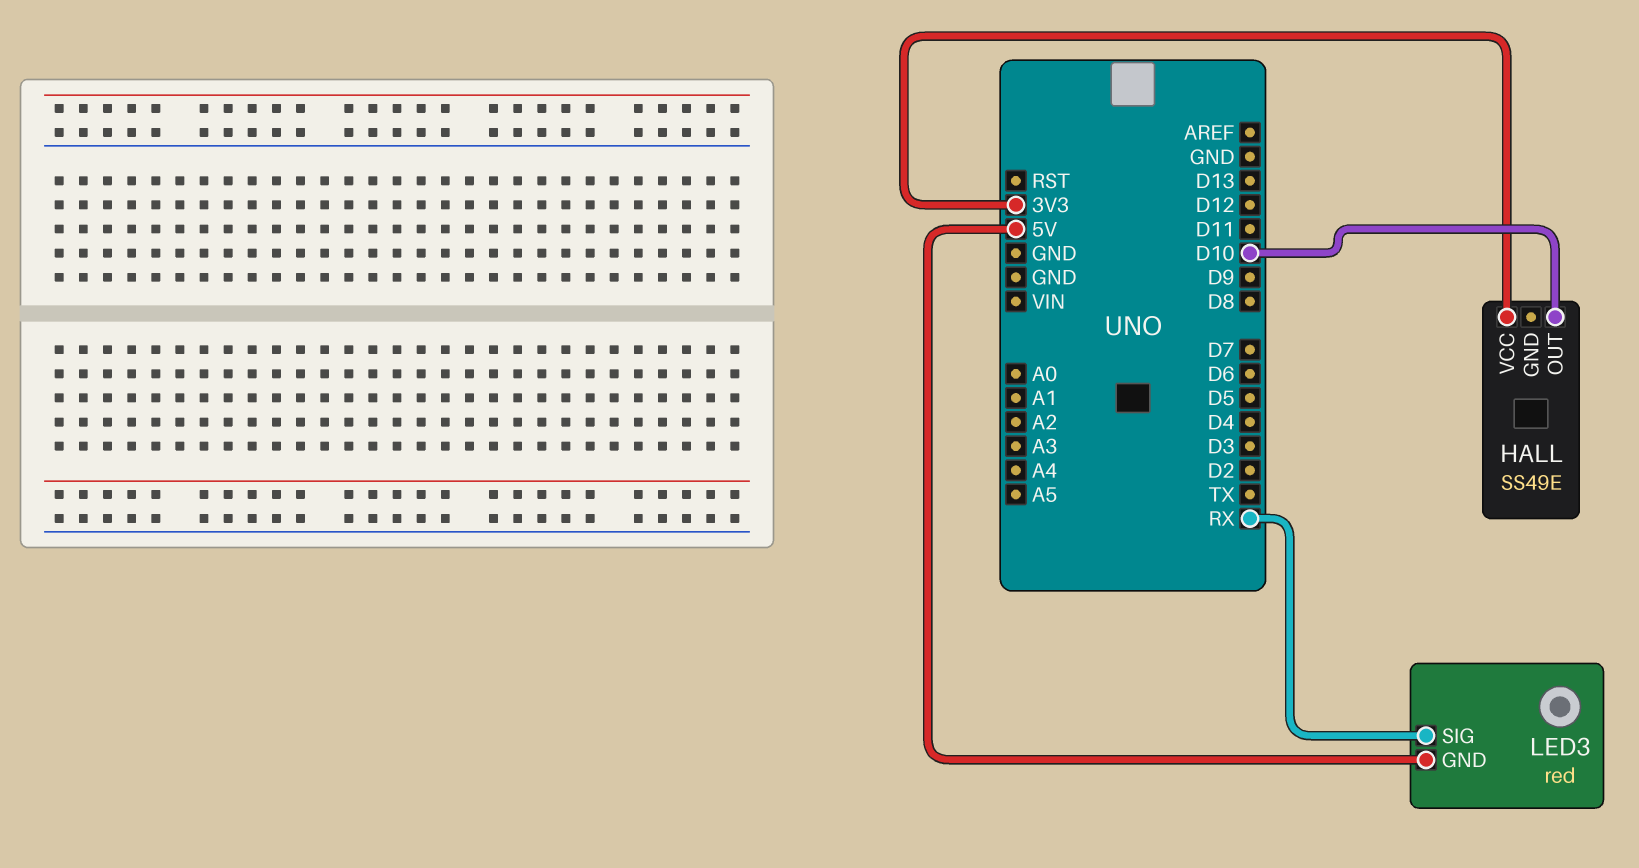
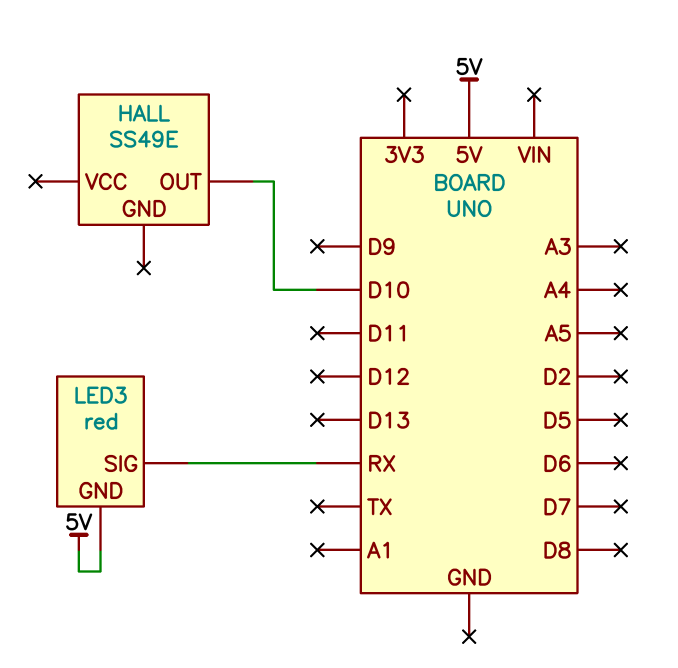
HALL pin VCC: 3V3 -> none

